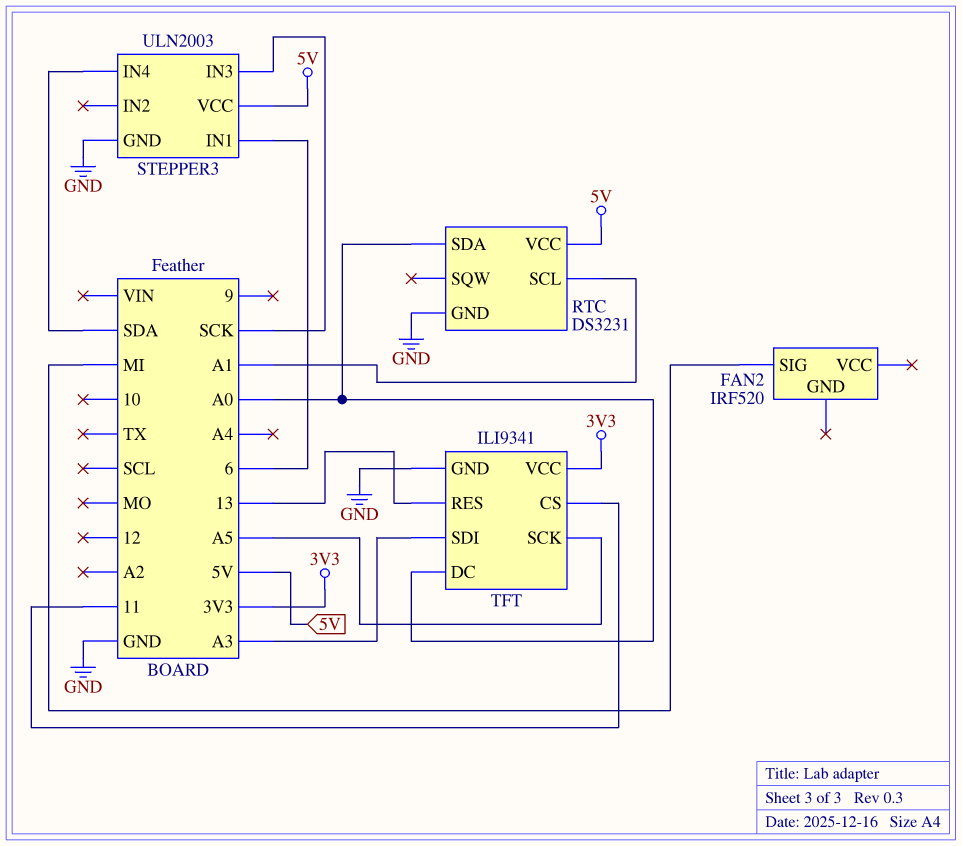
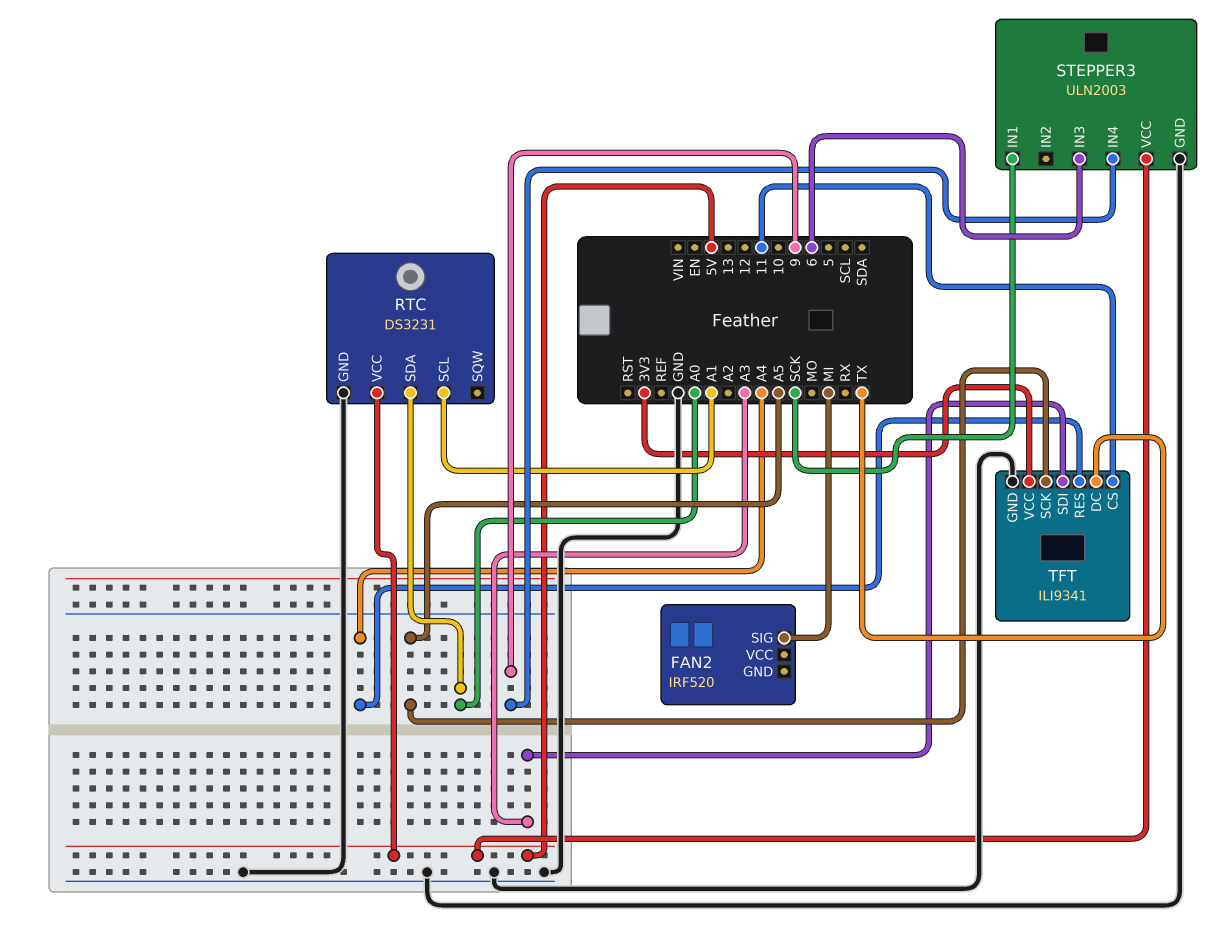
STEPPER3 pin IN1: 6 -> SCK
STEPPER3 pin IN3: SCK -> 6
STEPPER3 pin IN4: SDA -> 9
TFT pin DC: A0 -> TX
TFT pin RES: 13 -> A4

